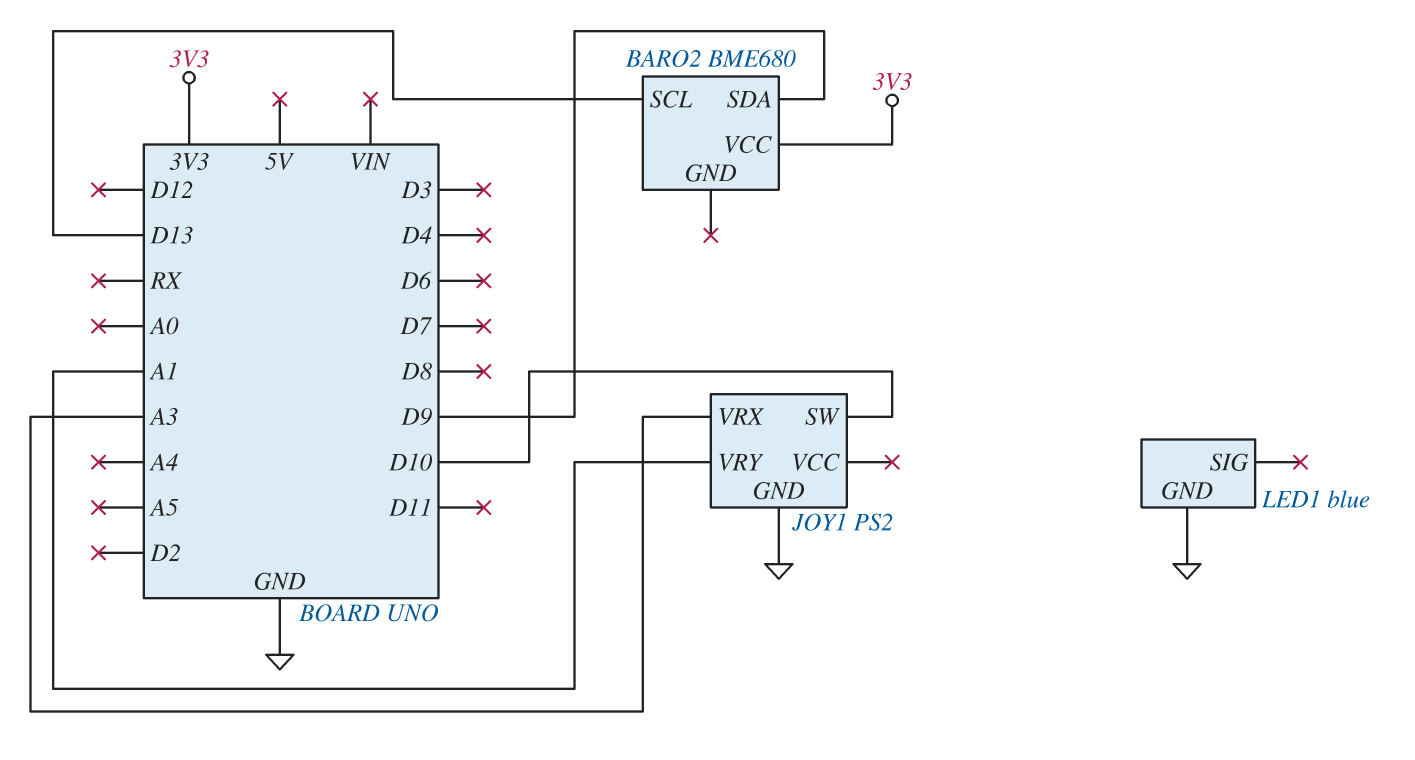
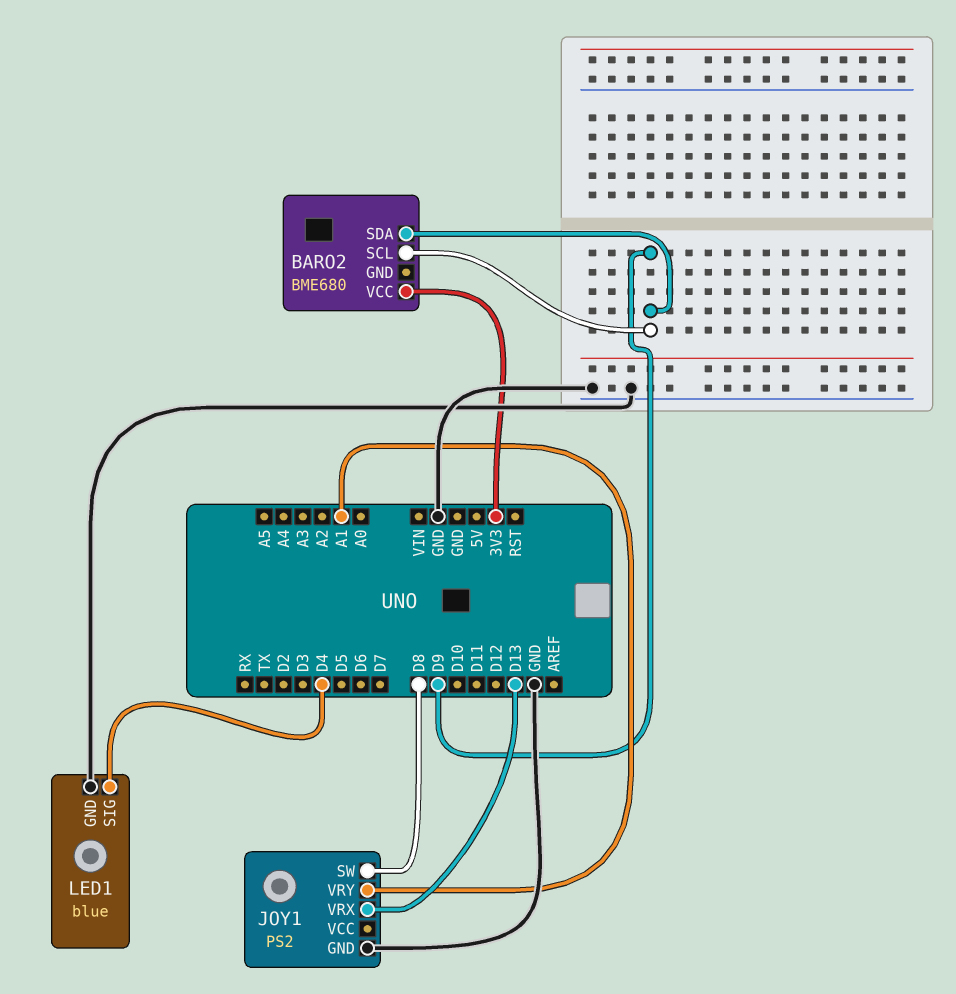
BARO2 pin SCL: D13 -> D9
JOY1 pin SW: D10 -> D8
JOY1 pin VRX: A3 -> D13
LED1 pin SIG: none -> D4

